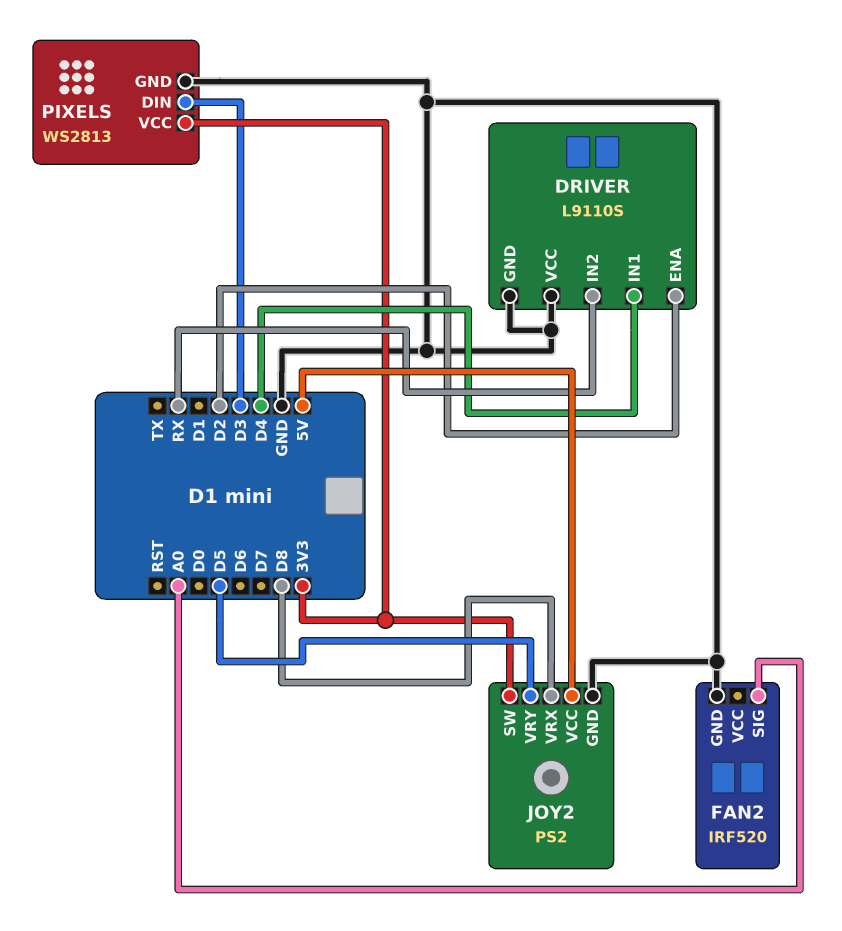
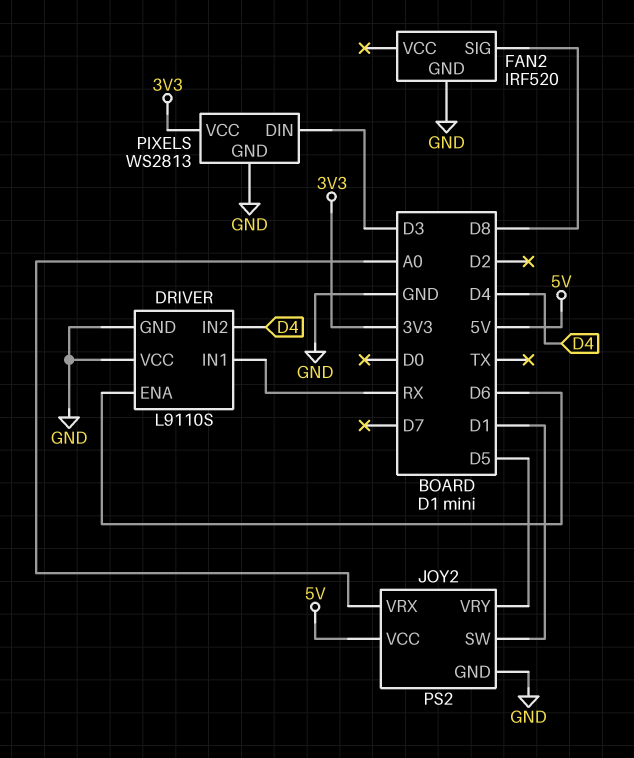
DRIVER pin ENA: D2 -> D6
DRIVER pin IN1: D4 -> RX
DRIVER pin IN2: RX -> D4
FAN2 pin SIG: A0 -> D8
JOY2 pin SW: 3V3 -> D1
JOY2 pin VRX: D8 -> A0

